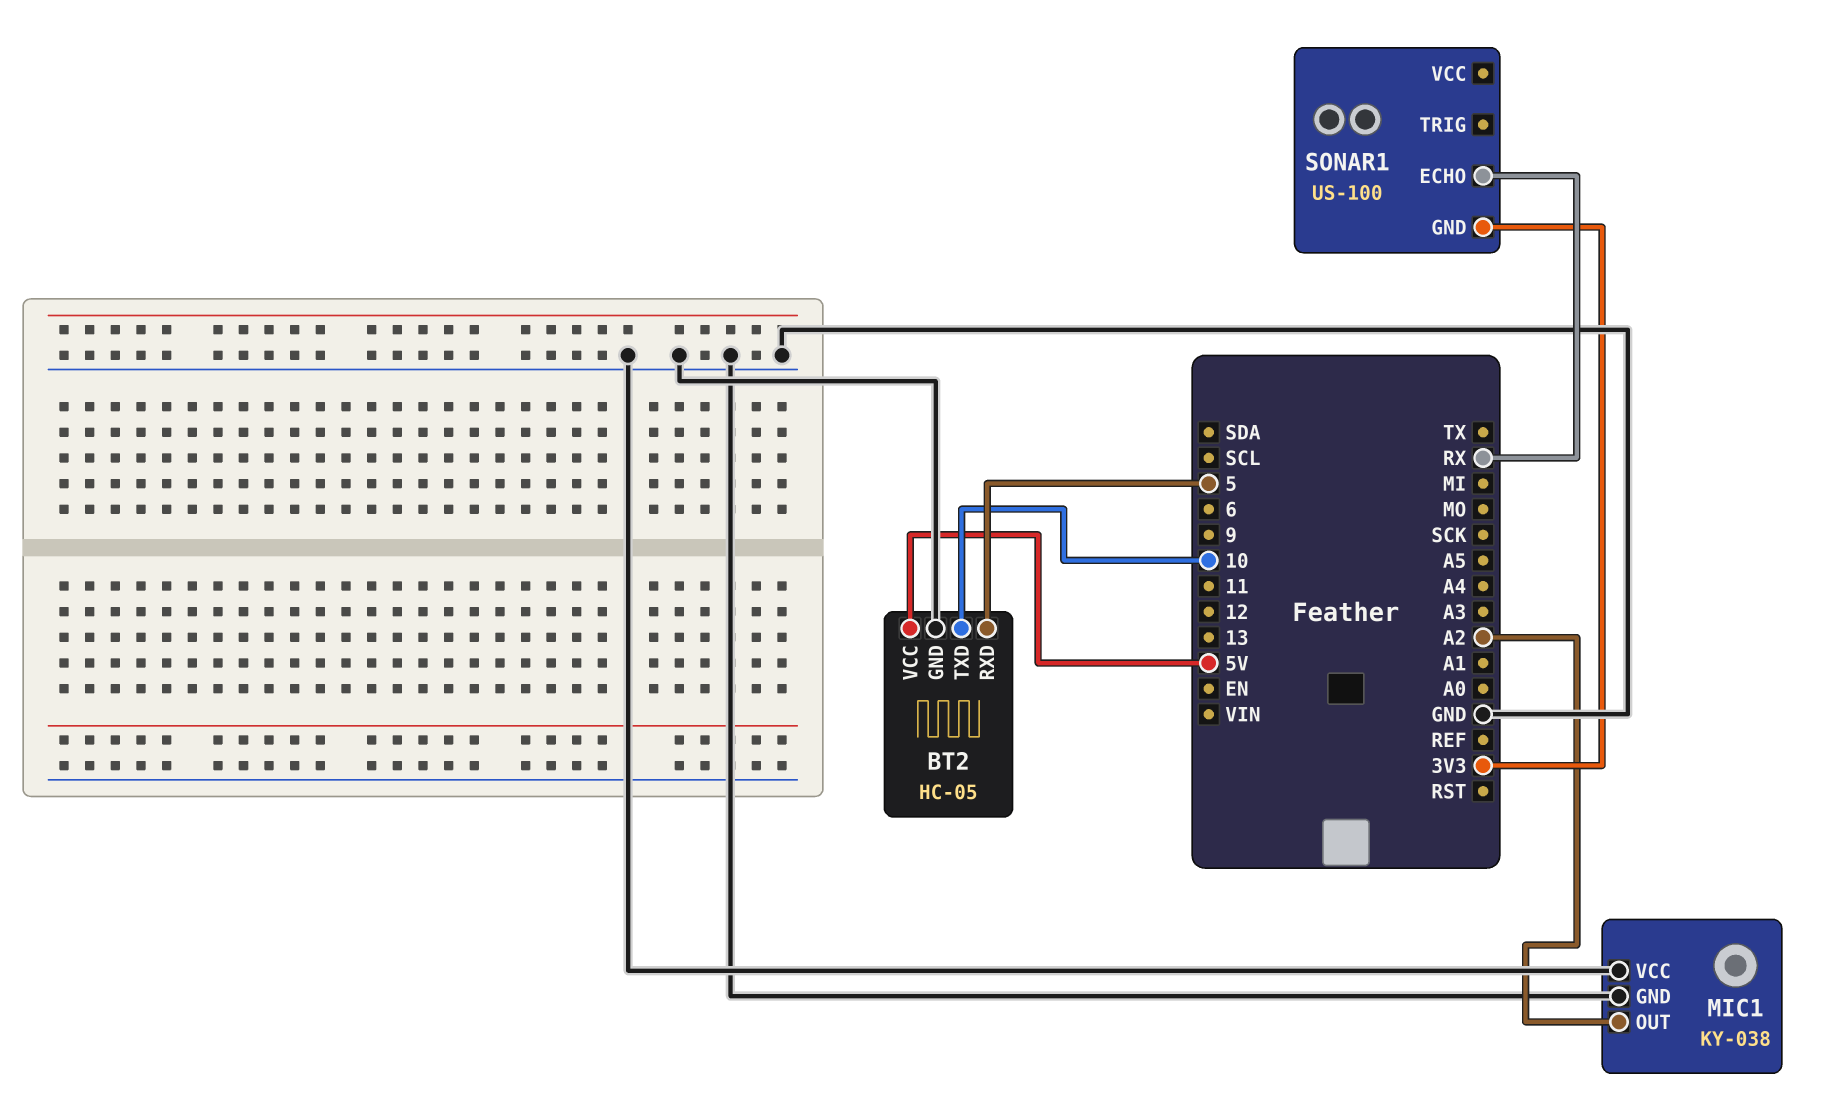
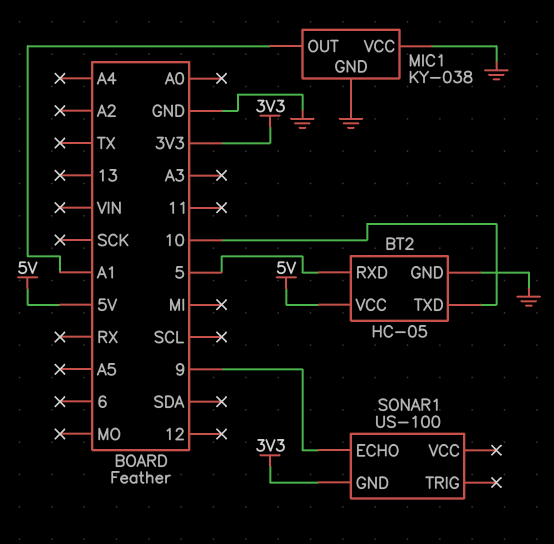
MIC1 pin OUT: A2 -> A1
SONAR1 pin ECHO: RX -> 9

